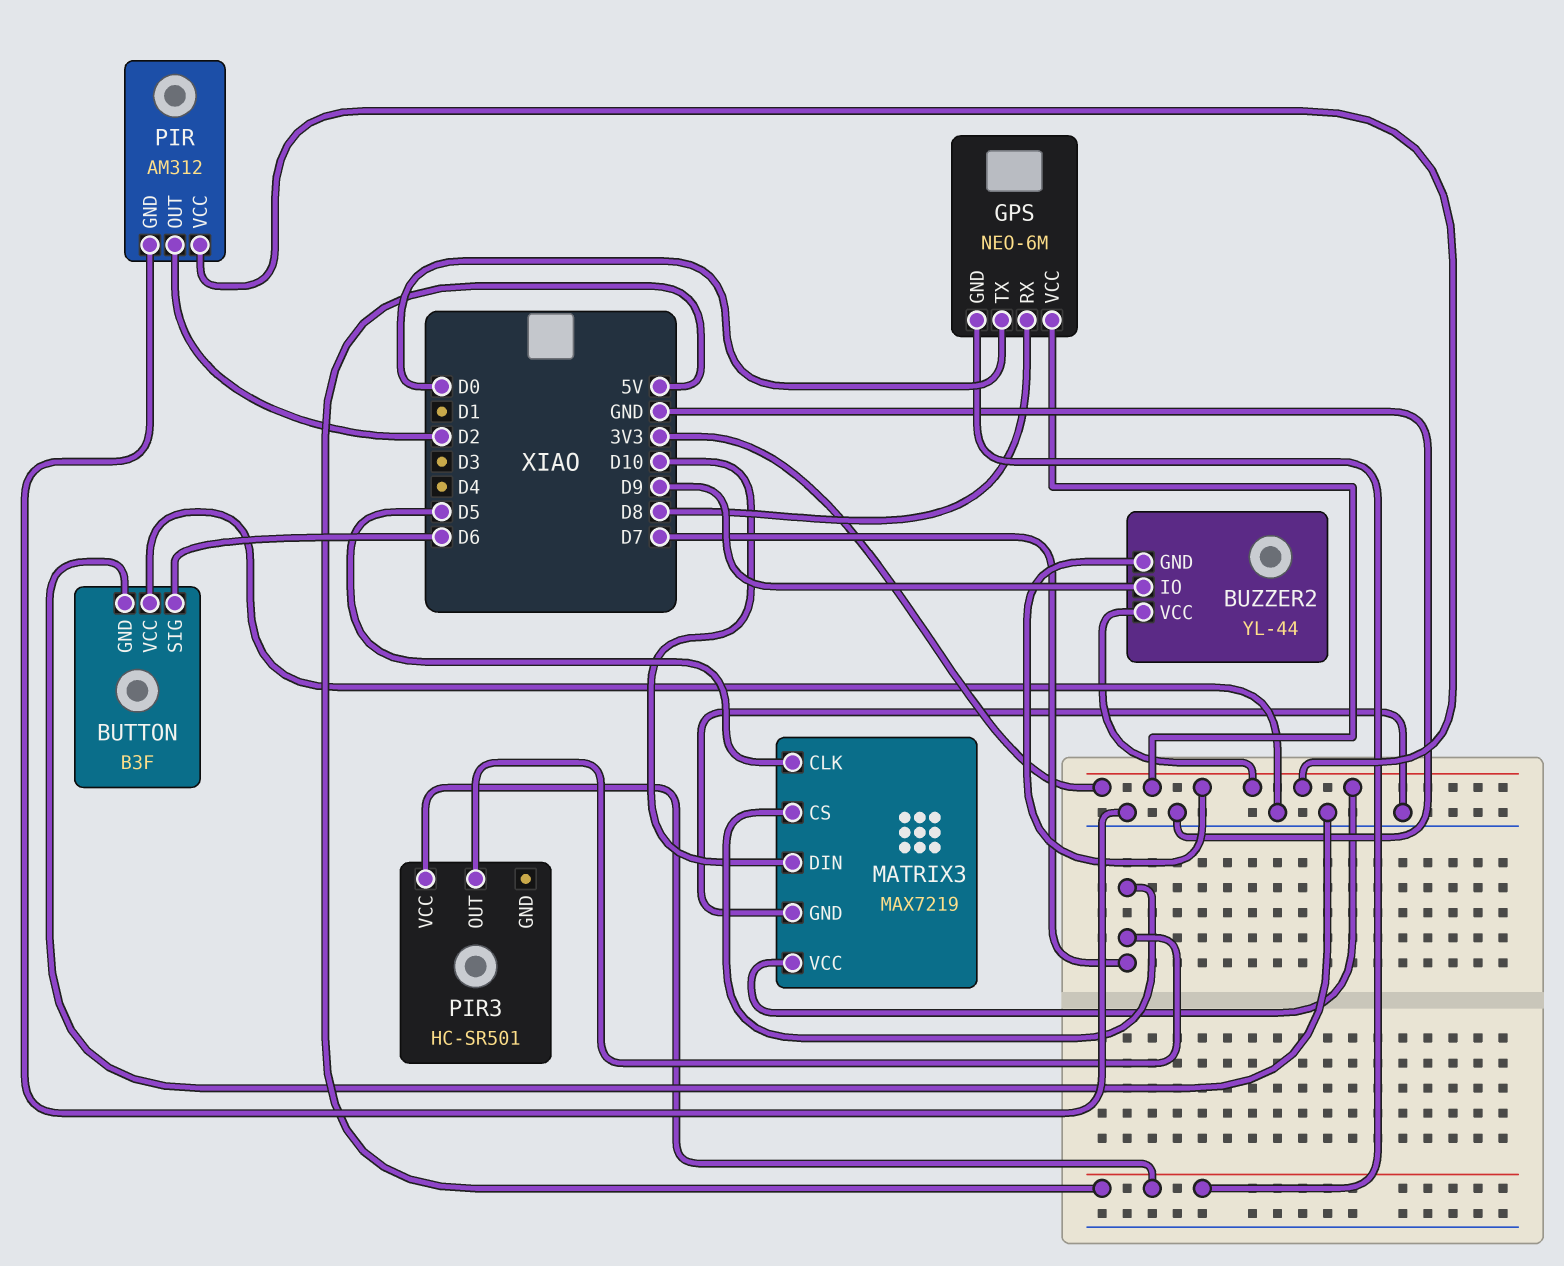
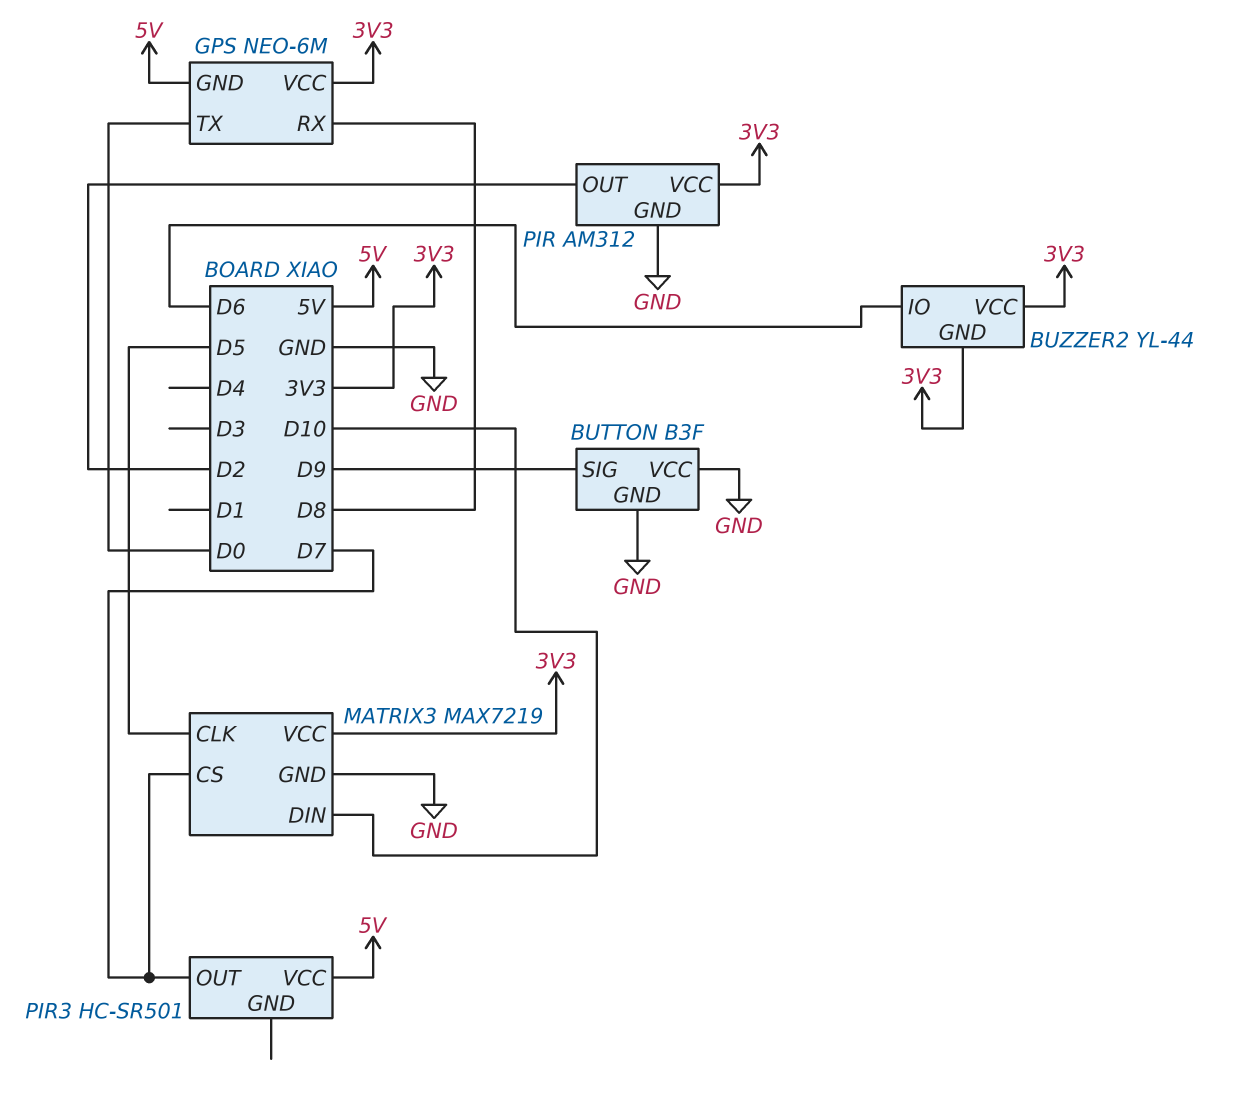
BUTTON pin SIG: D6 -> D9
BUZZER2 pin IO: D9 -> D6

